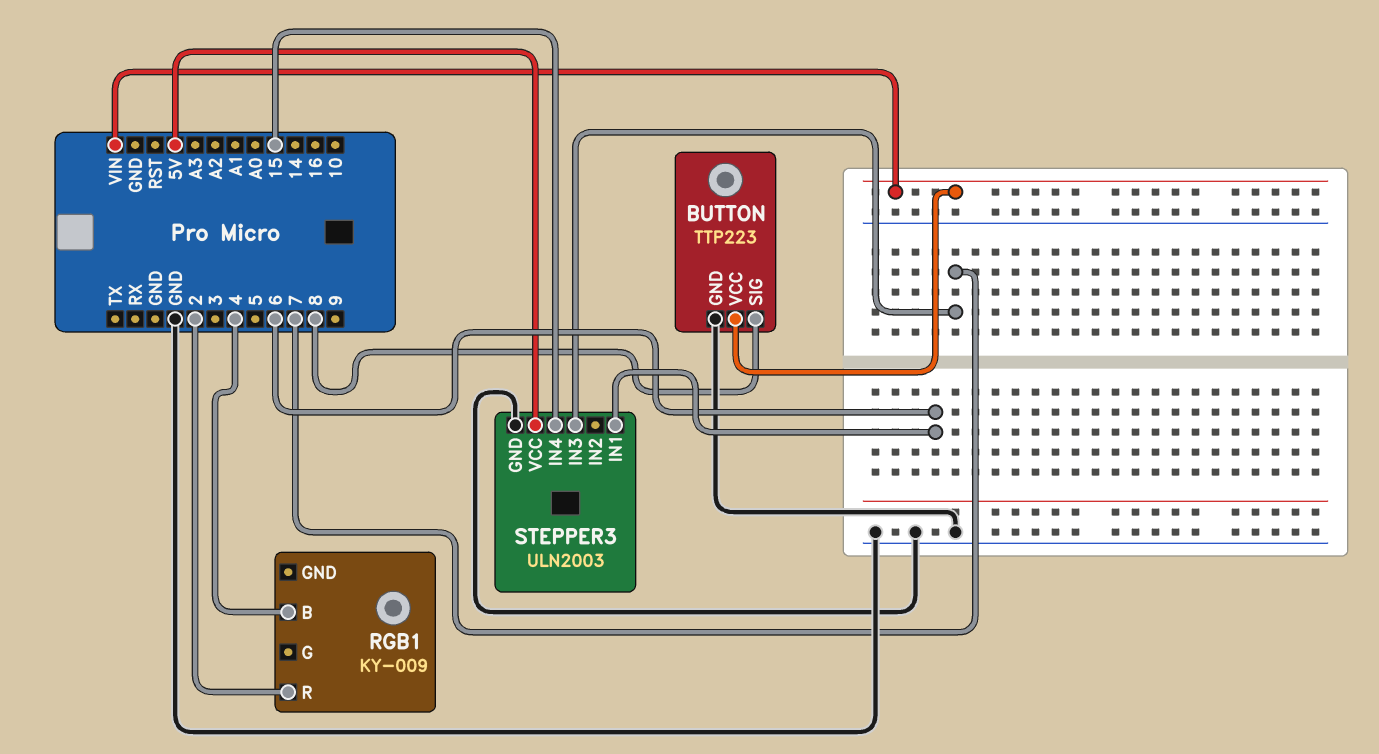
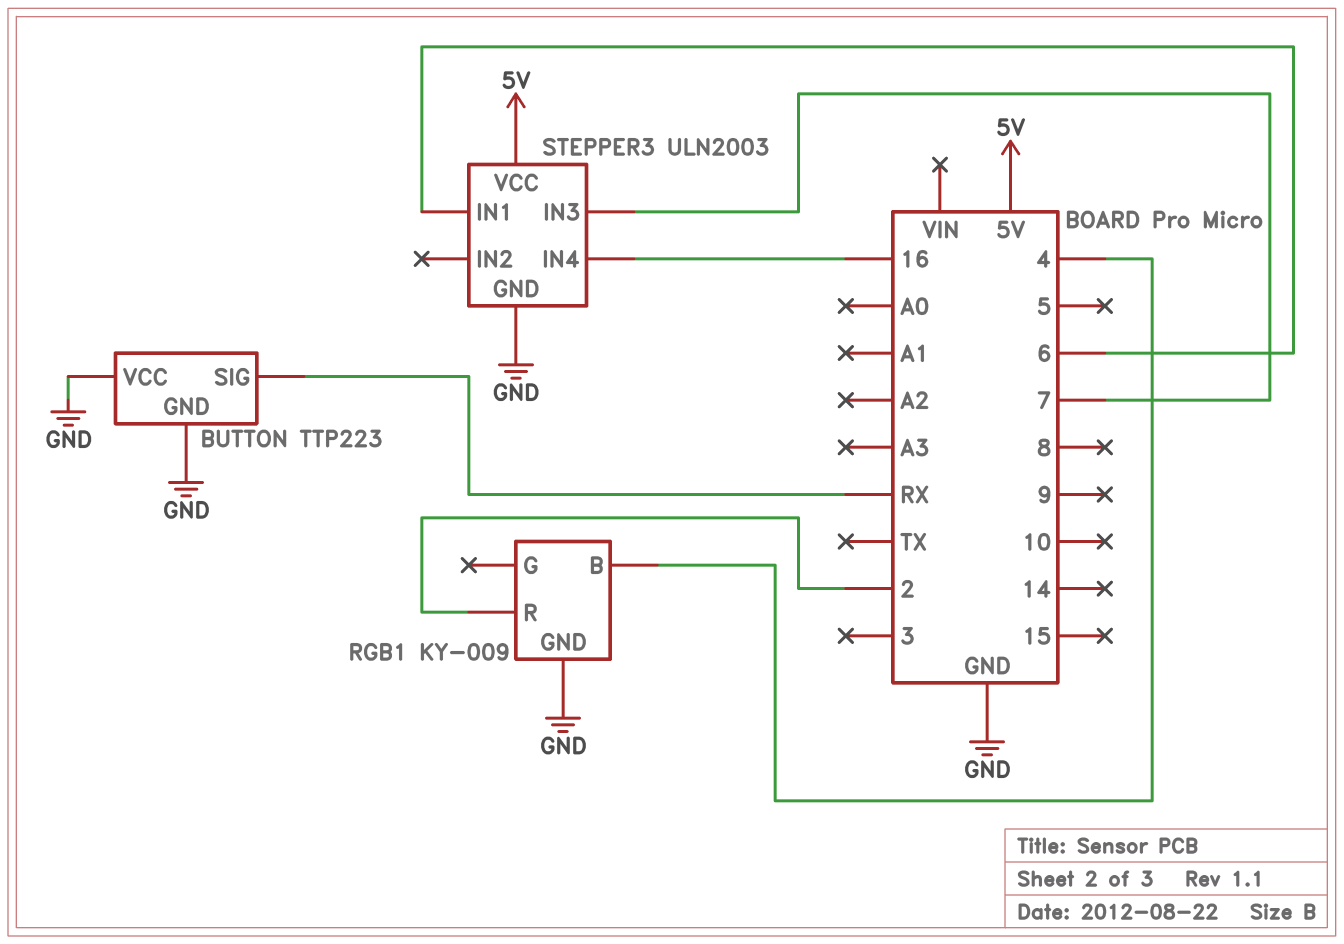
BUTTON pin SIG: 8 -> RX
BUTTON pin VCC: VIN -> GND
RGB1 pin GND: none -> GND
STEPPER3 pin IN4: 15 -> 16

